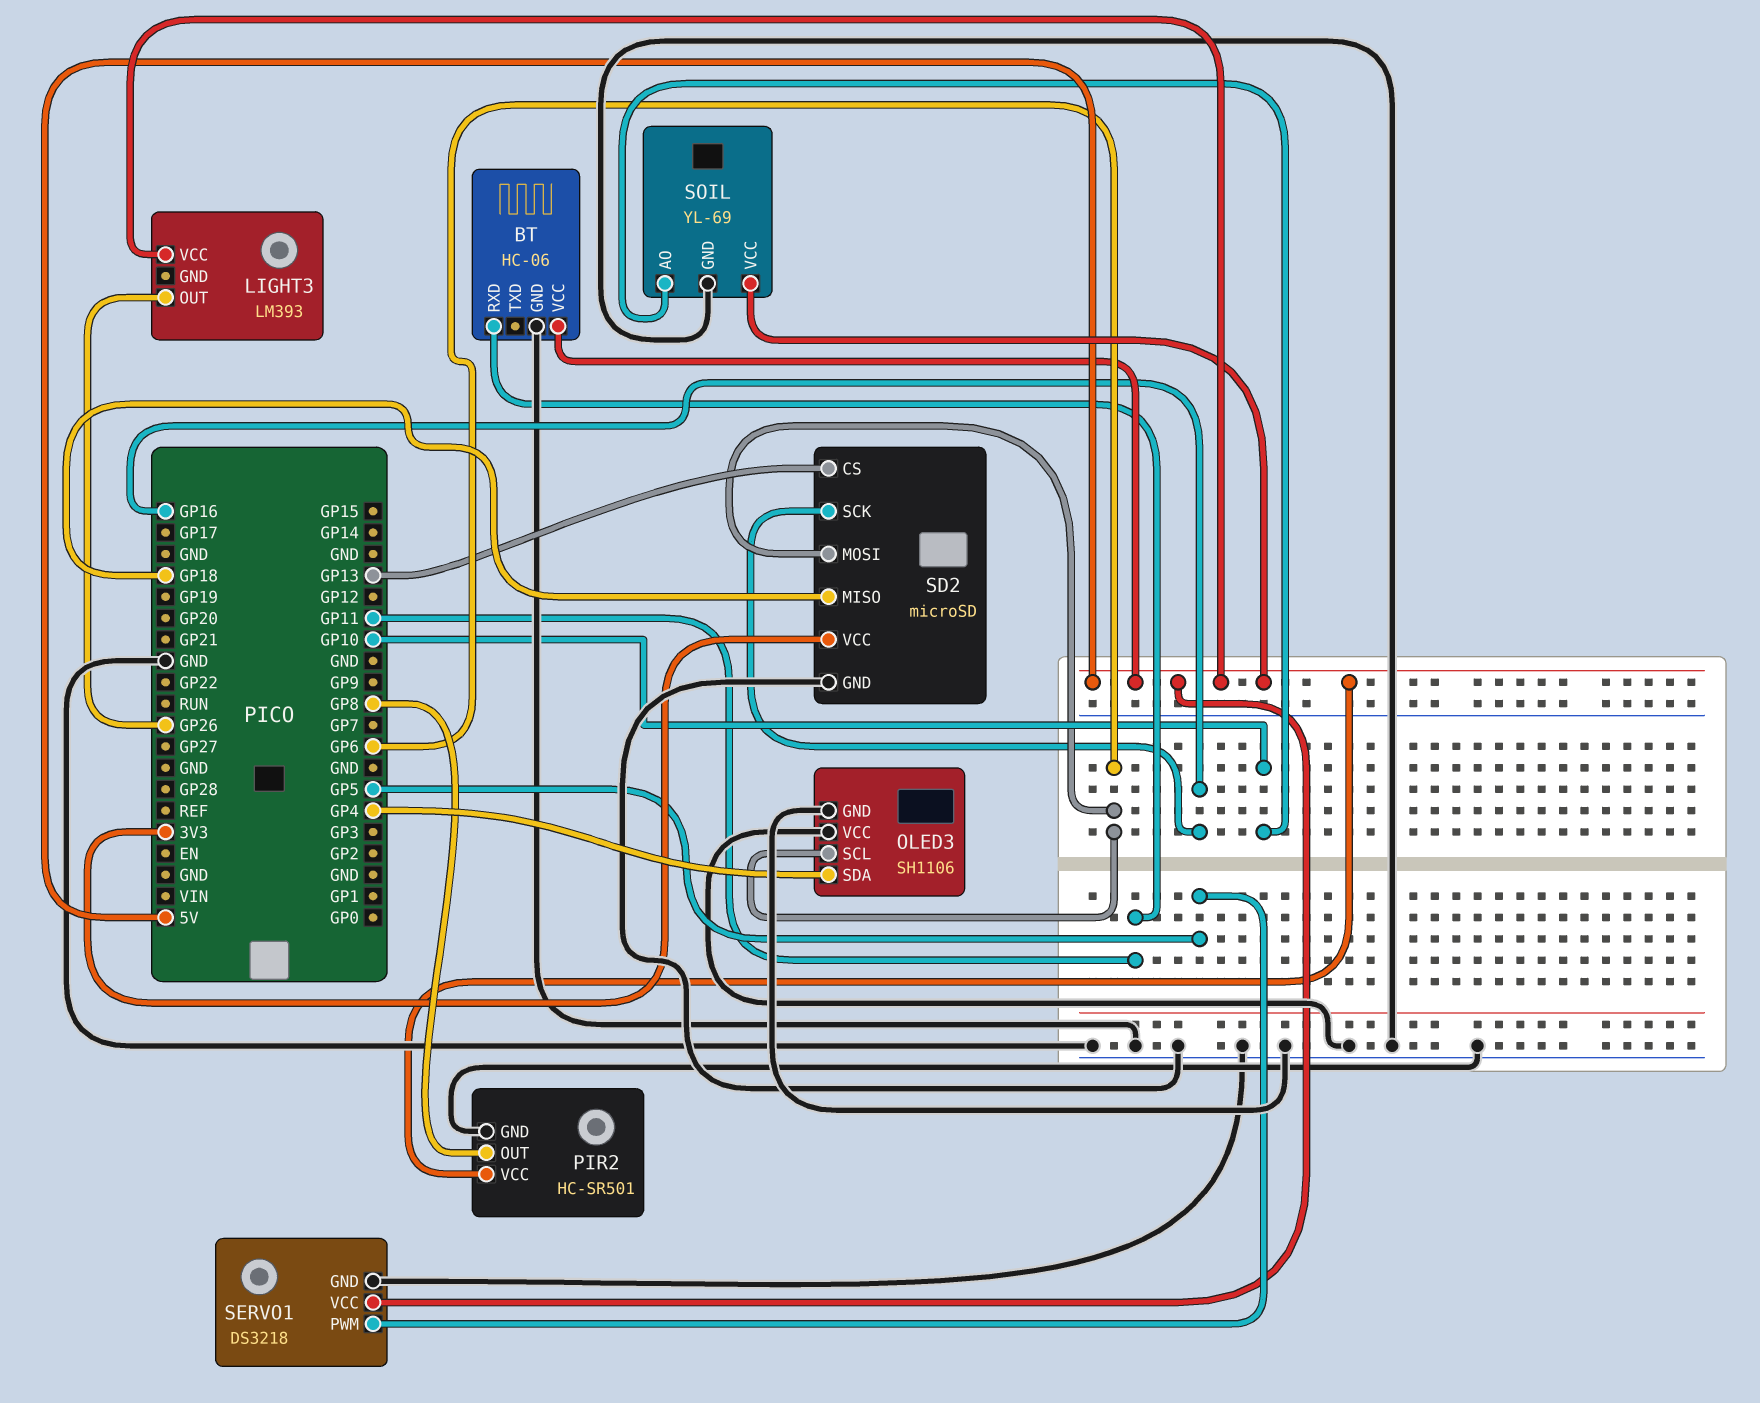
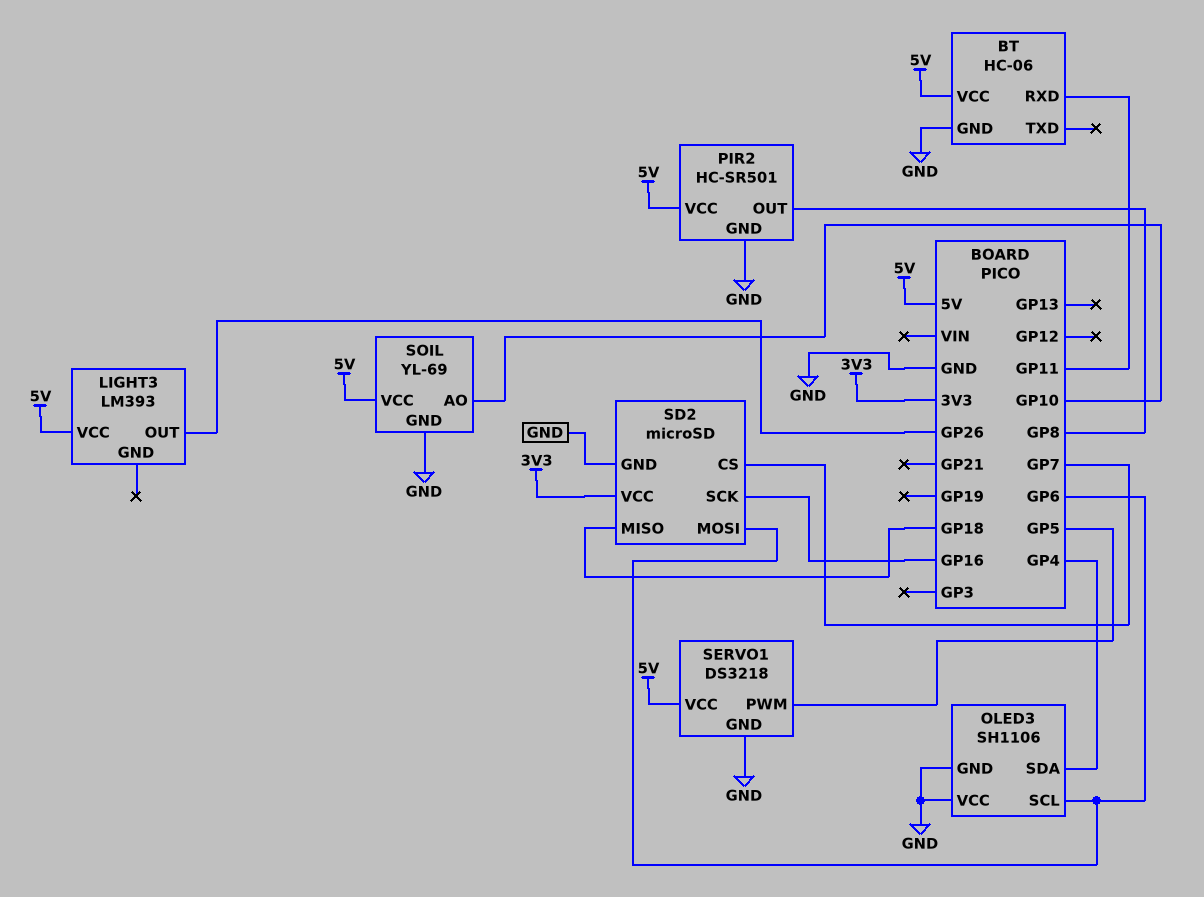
SD2 pin CS: GP13 -> GP7

